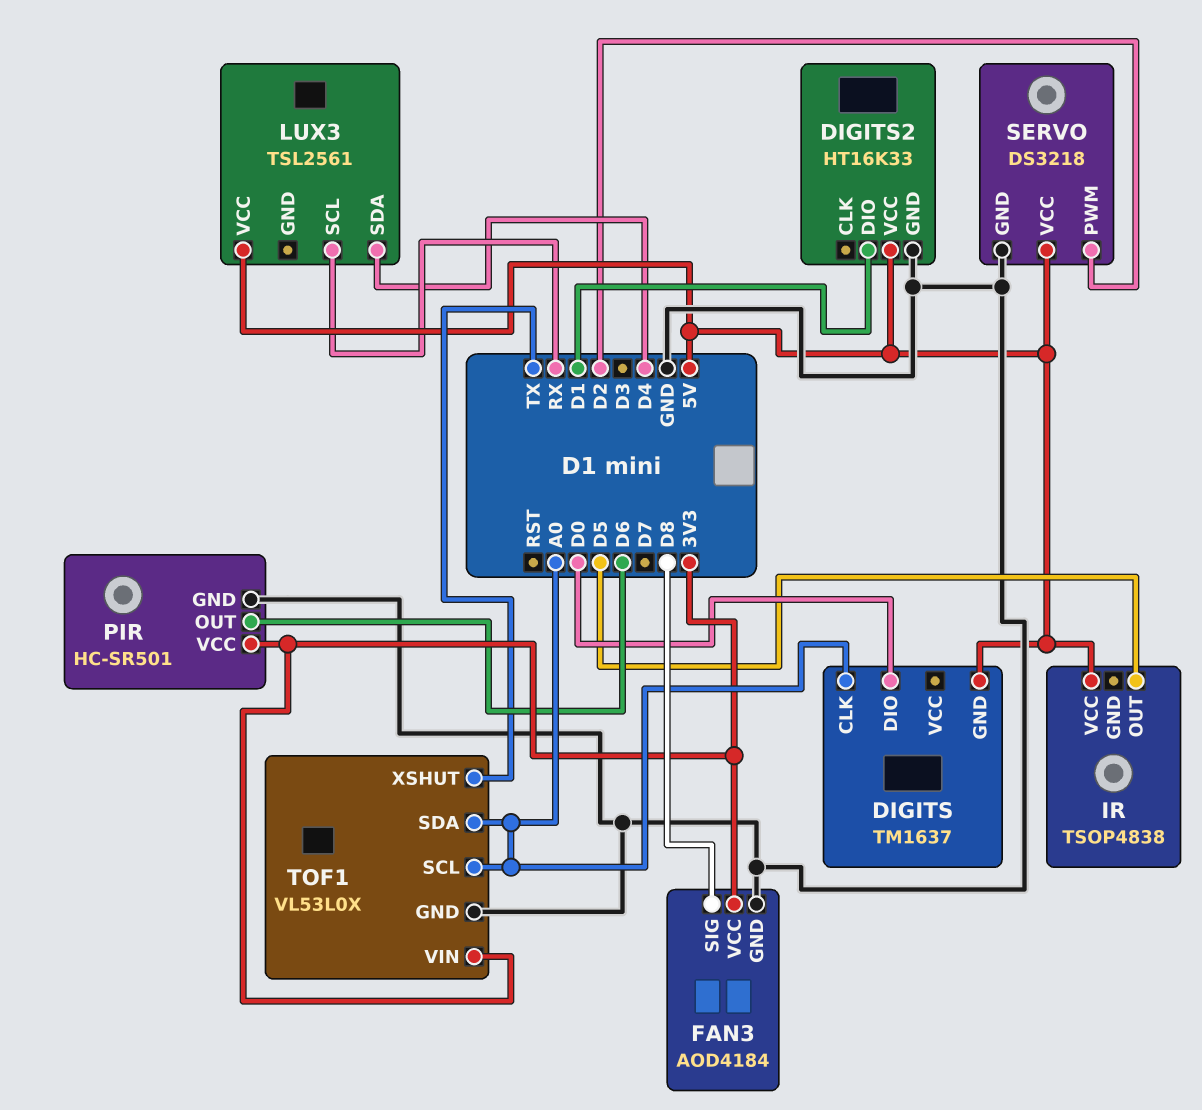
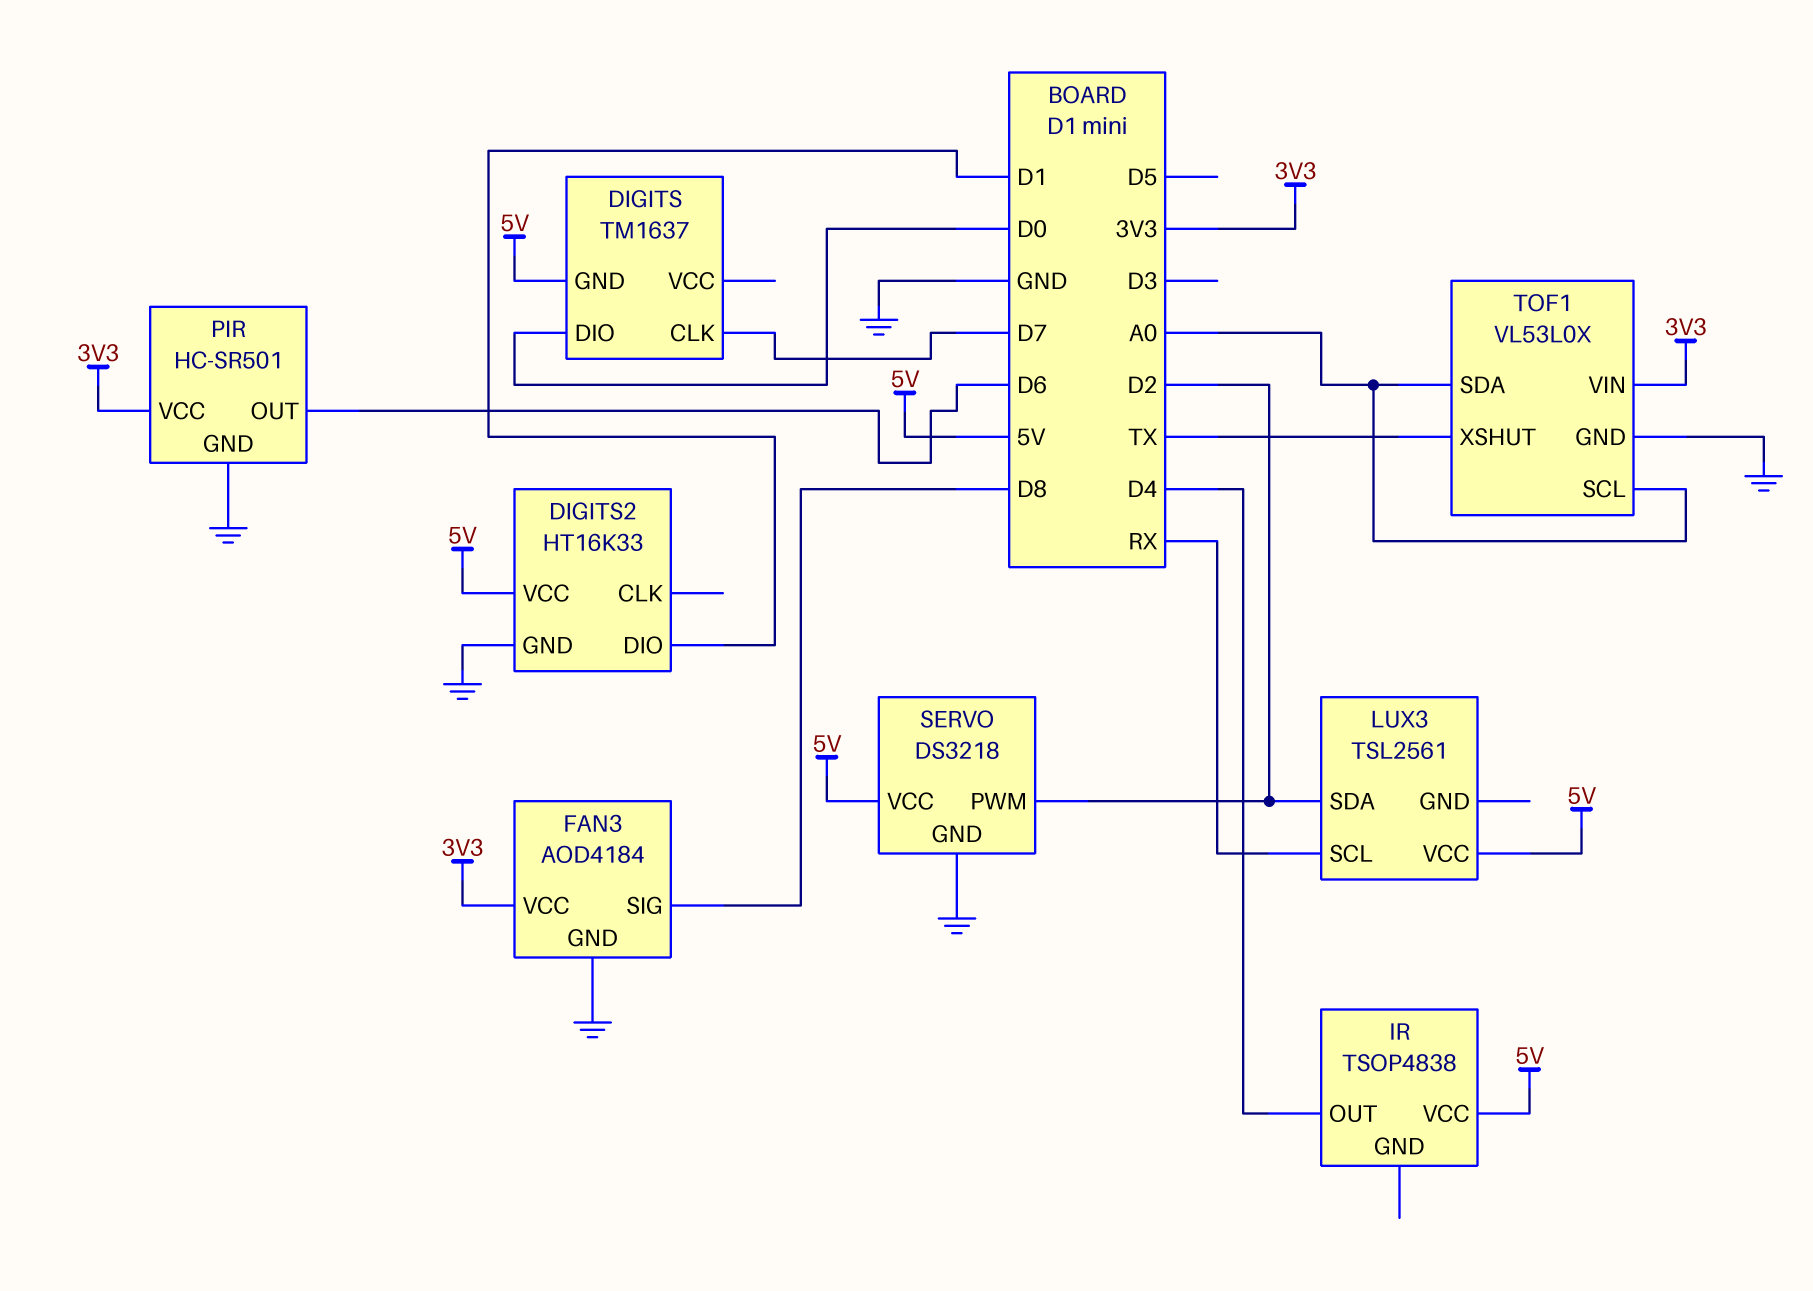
DIGITS pin CLK: A0 -> D7
IR pin OUT: D5 -> D4
LUX3 pin SDA: D4 -> D2

